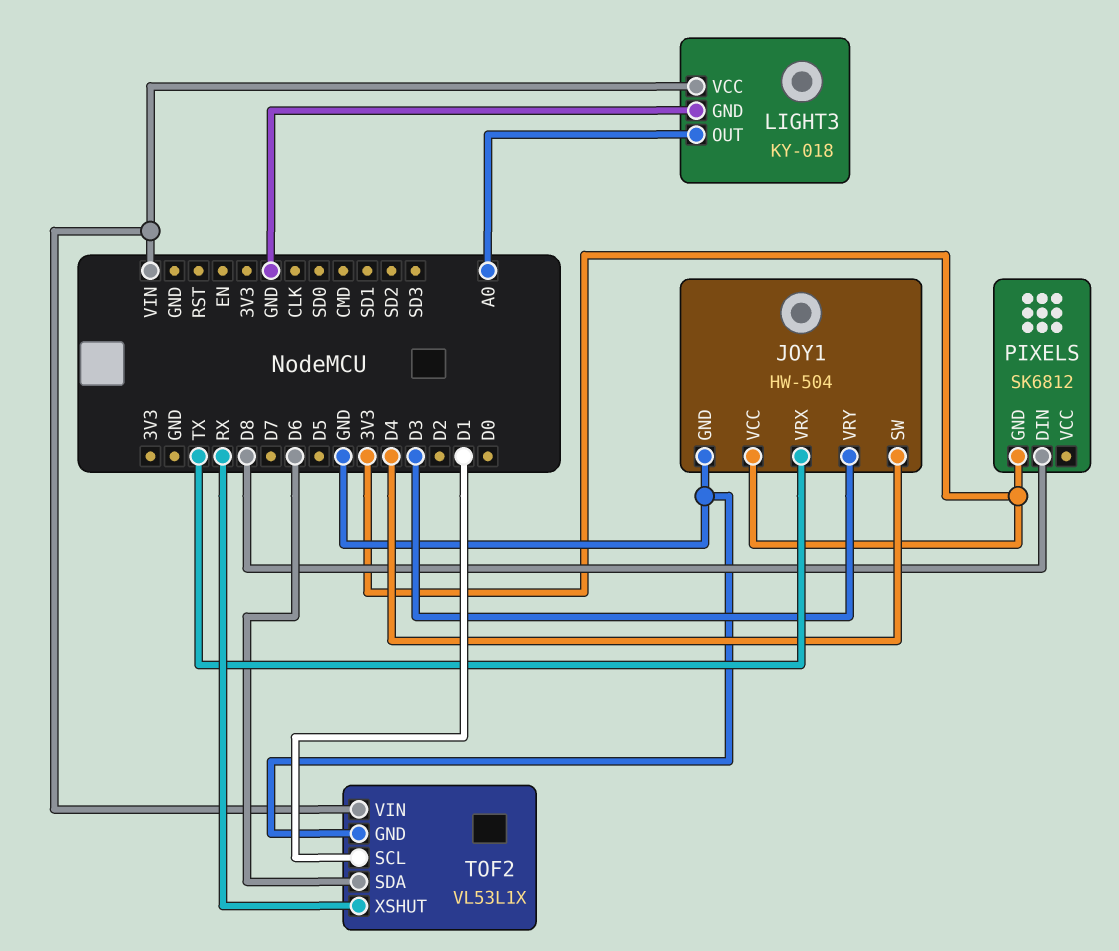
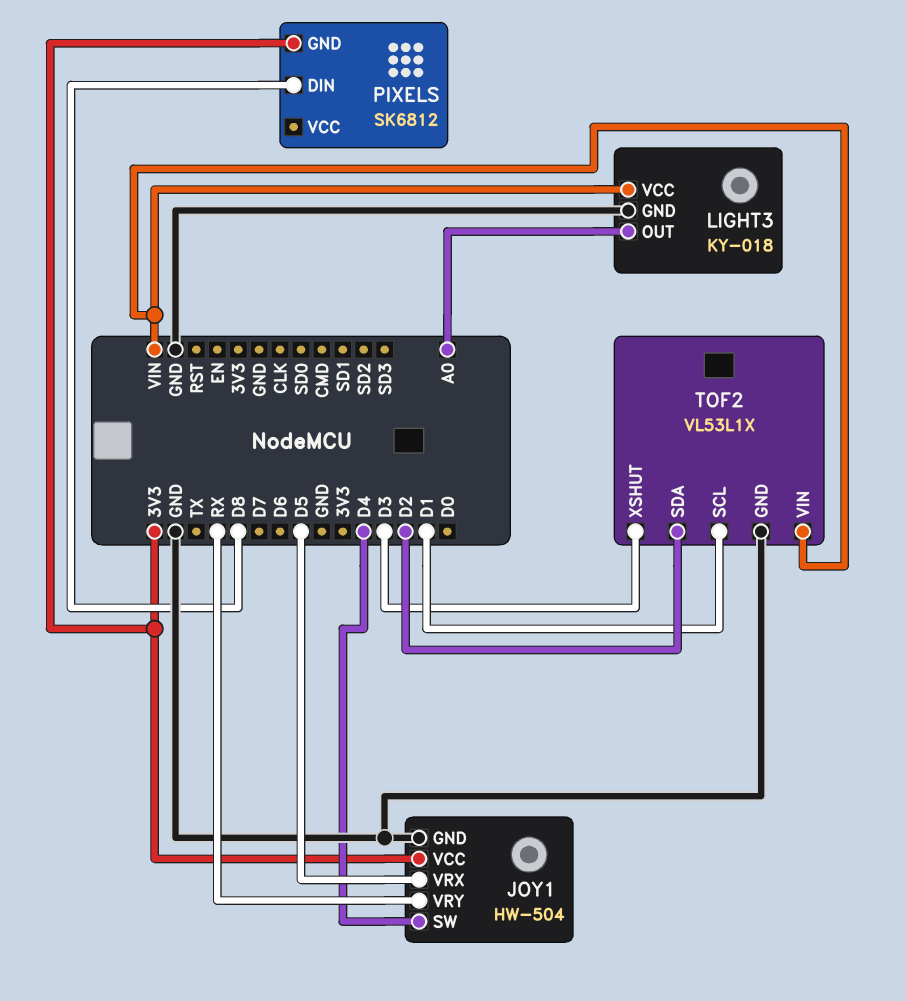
JOY1 pin VRX: TX -> D5
JOY1 pin VRY: D3 -> RX
TOF2 pin SDA: D6 -> D2
TOF2 pin XSHUT: RX -> D3

